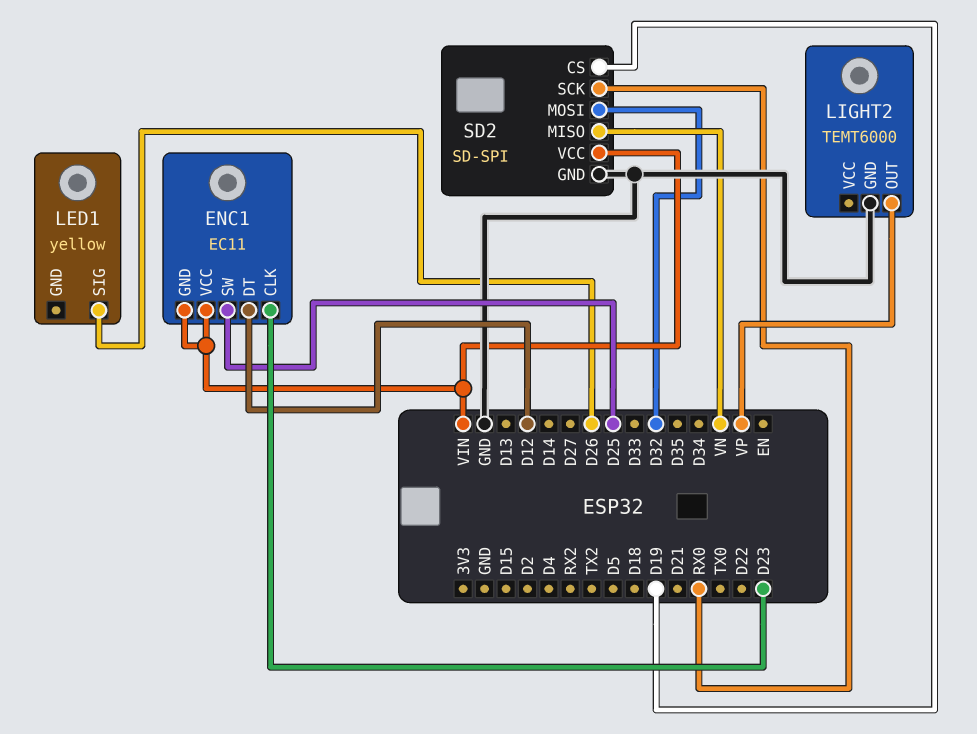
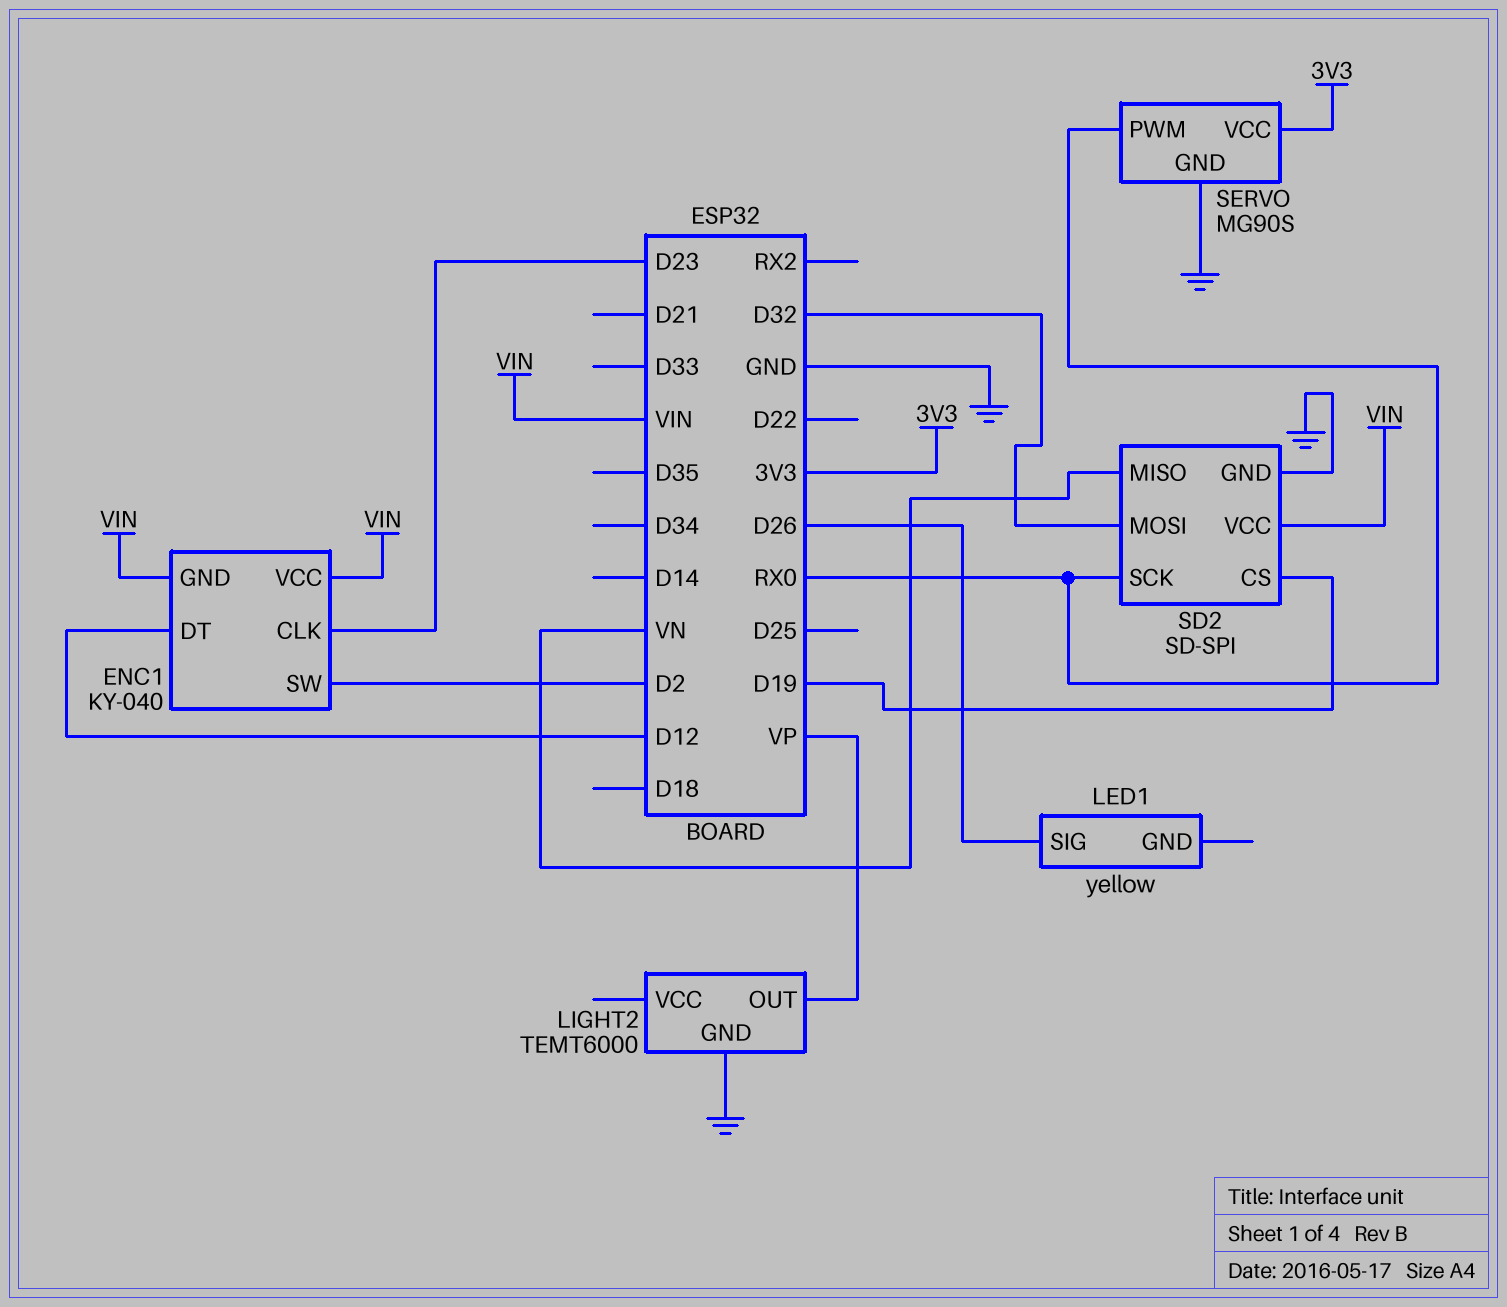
ENC1: EC11 -> KY-040
ENC1 pin SW: D25 -> D2
SERVO: none -> MG90S
SERVO pin GND: none -> GND
SERVO pin PWM: none -> RX0
SERVO pin VCC: none -> 3V3

